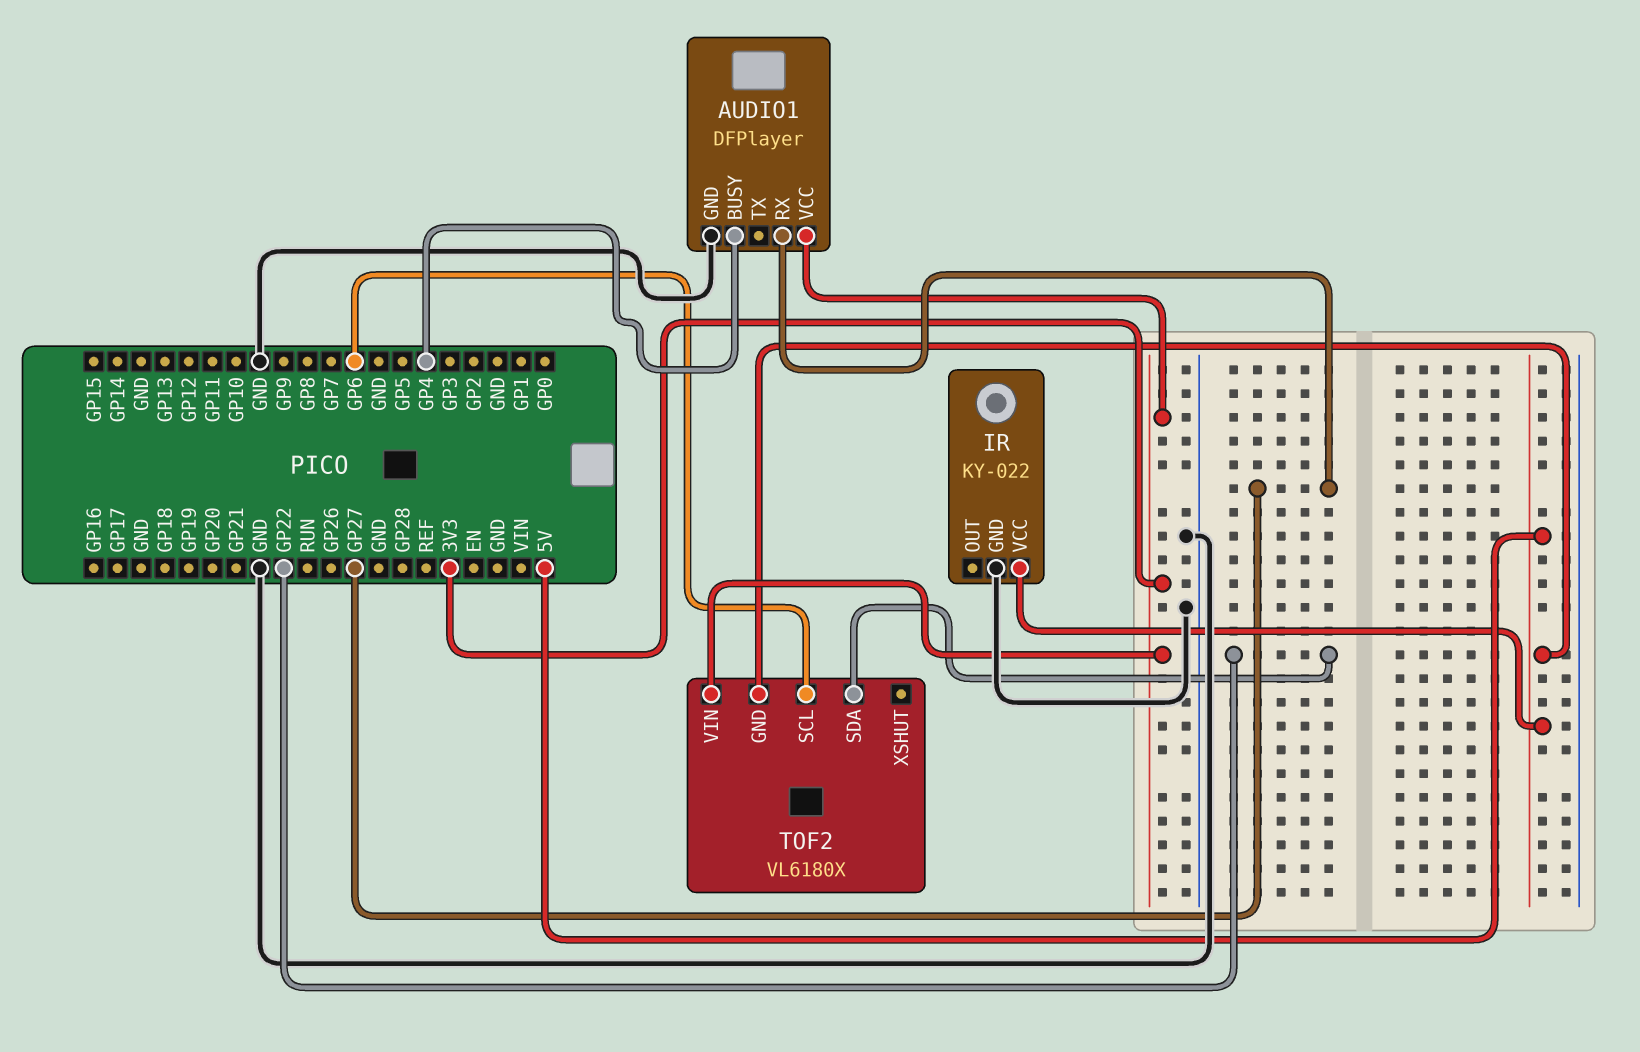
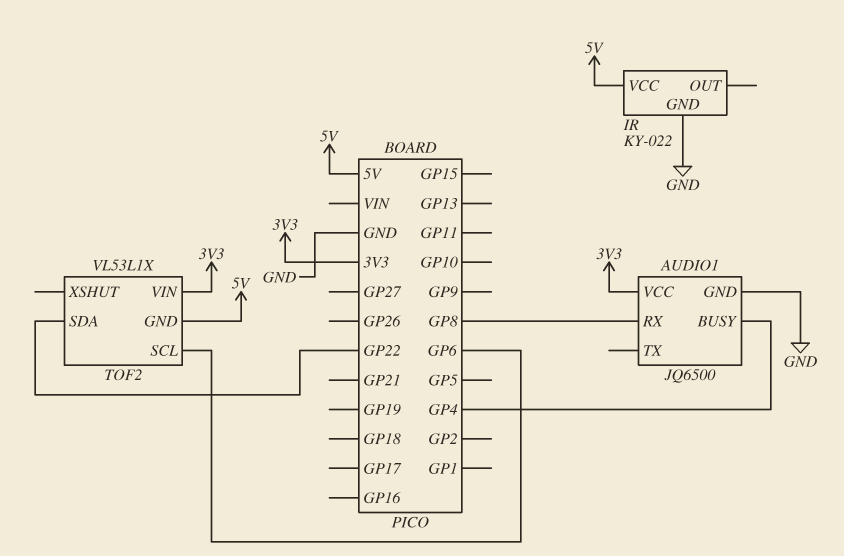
AUDIO1: DFPlayer -> JQ6500
AUDIO1 pin RX: GP27 -> GP8
TOF2: VL6180X -> VL53L1X

